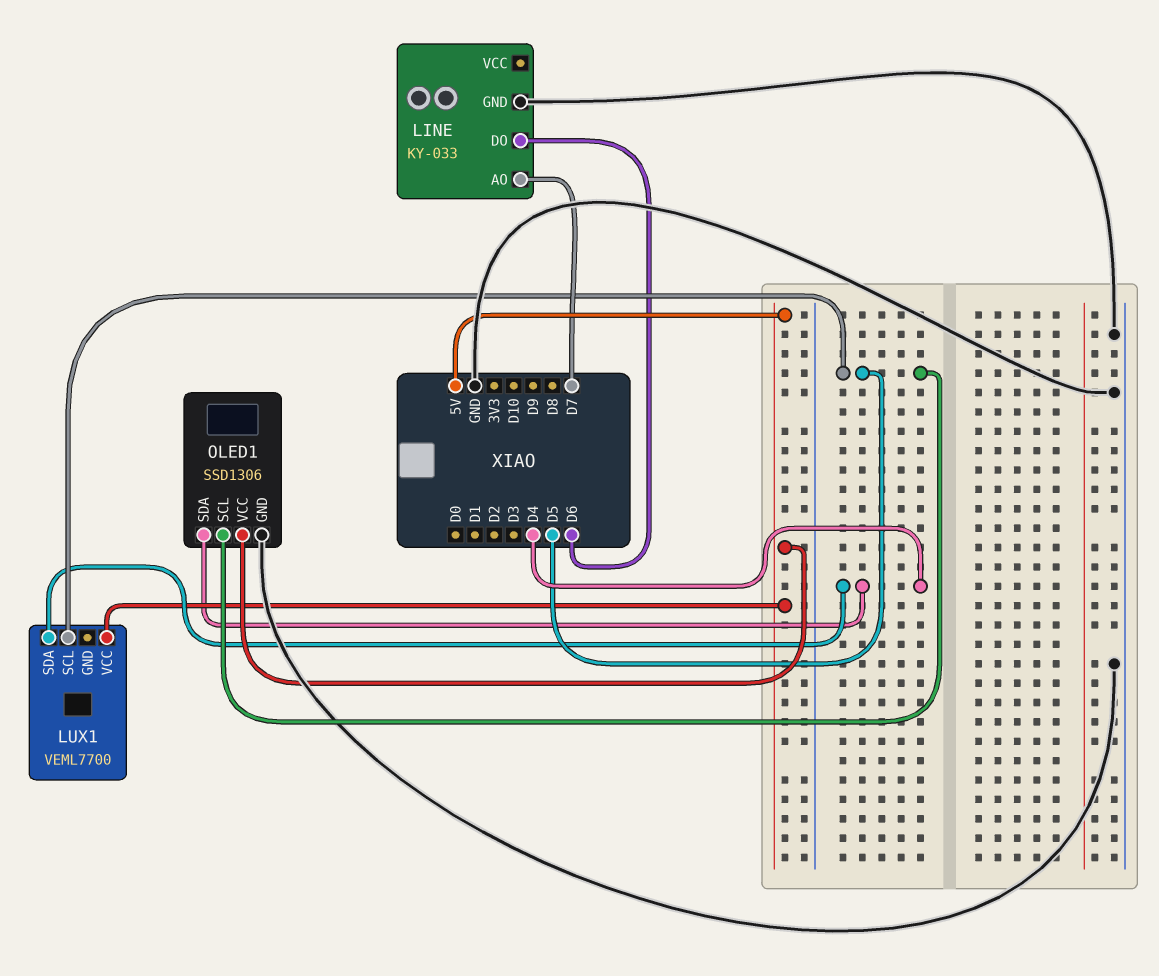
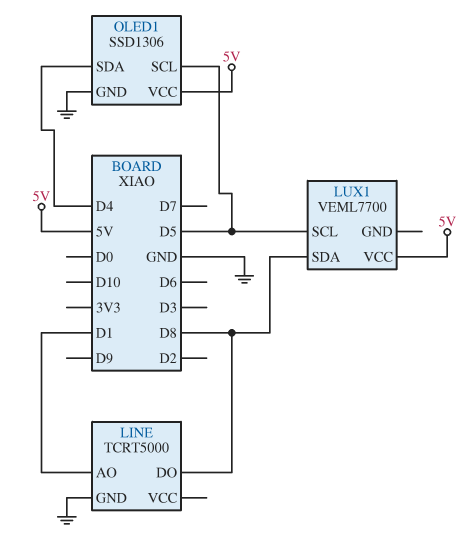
LINE: KY-033 -> TCRT5000
LINE pin AO: D7 -> D1
LINE pin DO: D6 -> D8
LUX1 pin SDA: D4 -> D8

